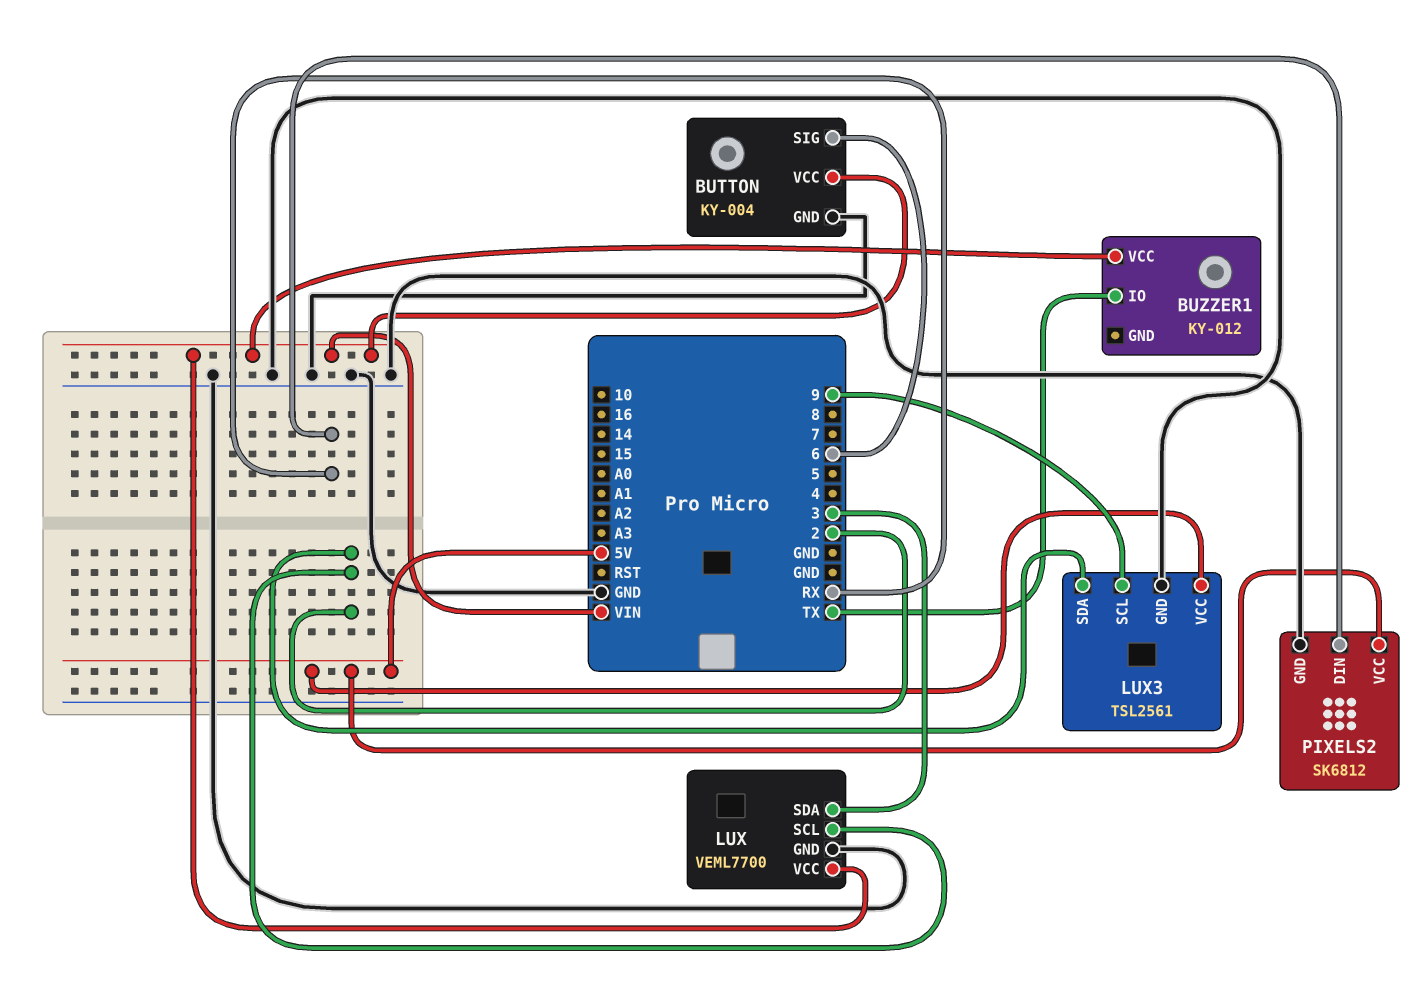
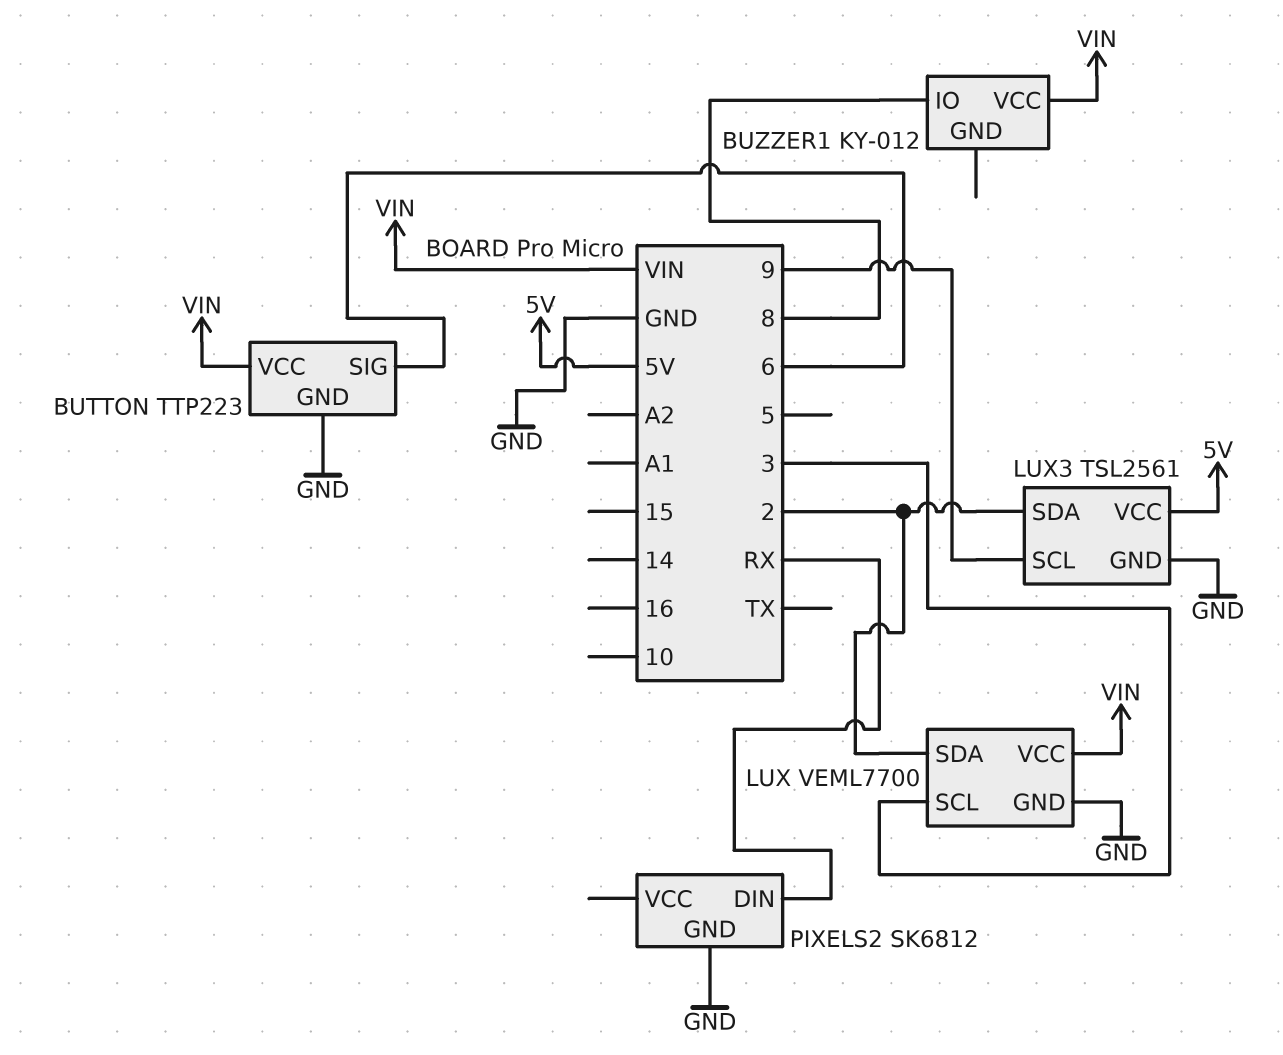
BUTTON: KY-004 -> TTP223
BUZZER1 pin IO: TX -> 8
LUX pin SCL: 2 -> 3
LUX pin SDA: 3 -> 2
PIXELS2 pin VCC: 5V -> none

